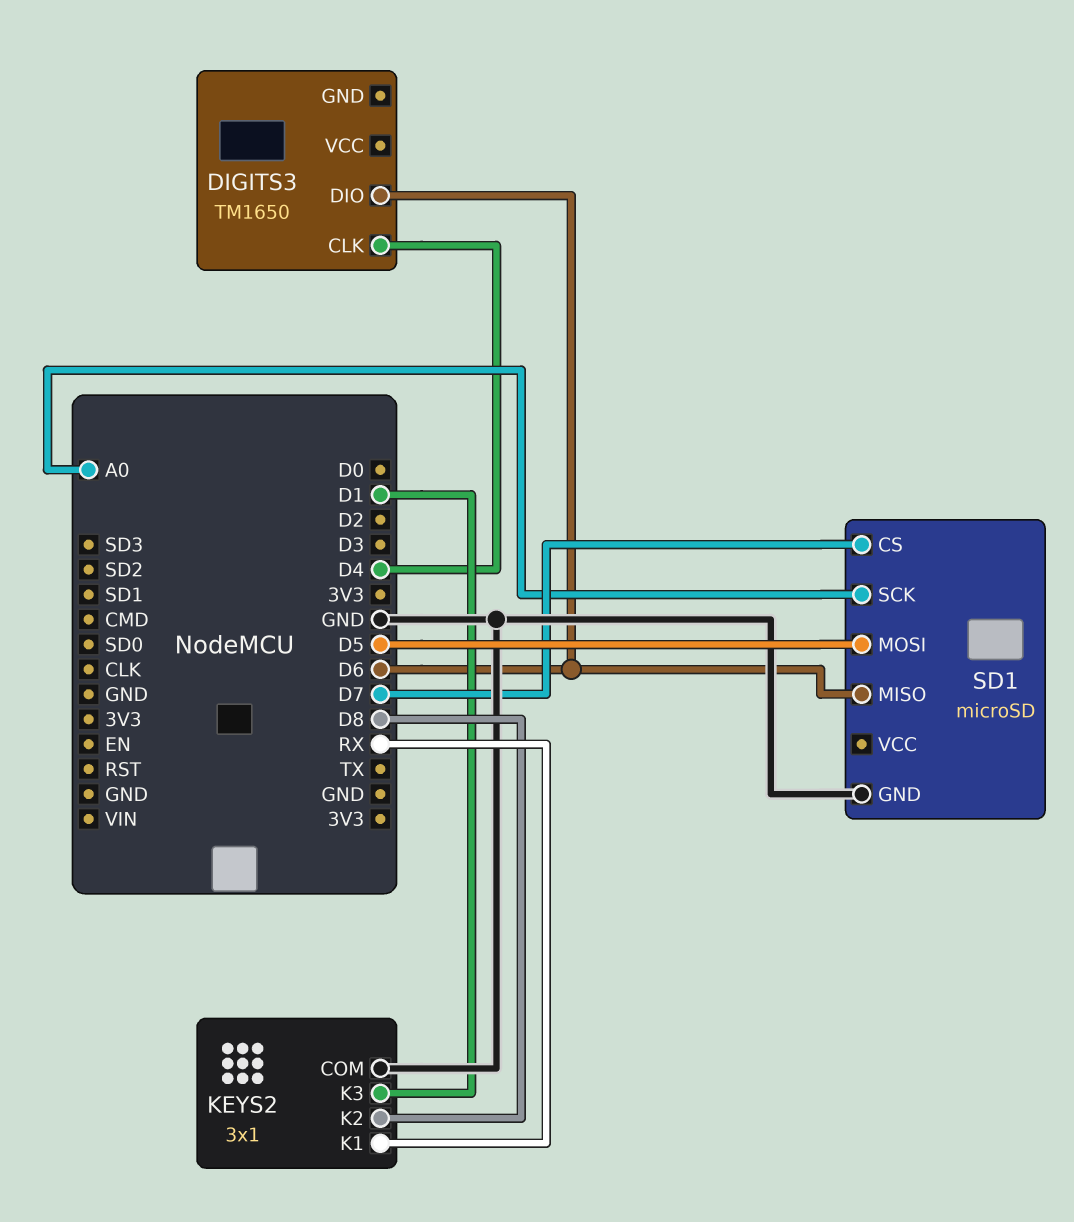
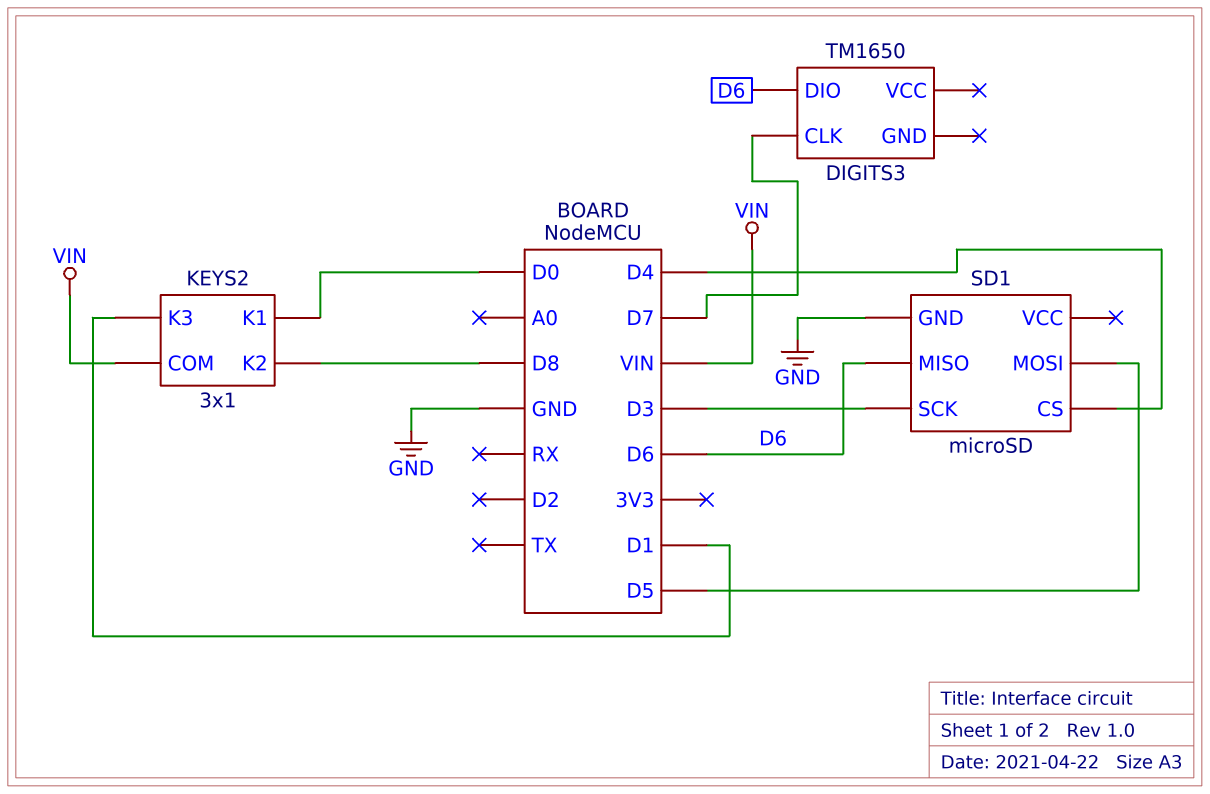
DIGITS3 pin CLK: D4 -> D7
KEYS2 pin COM: GND -> VIN
KEYS2 pin K1: RX -> D0
SD1 pin CS: D7 -> D4
SD1 pin SCK: A0 -> D3

